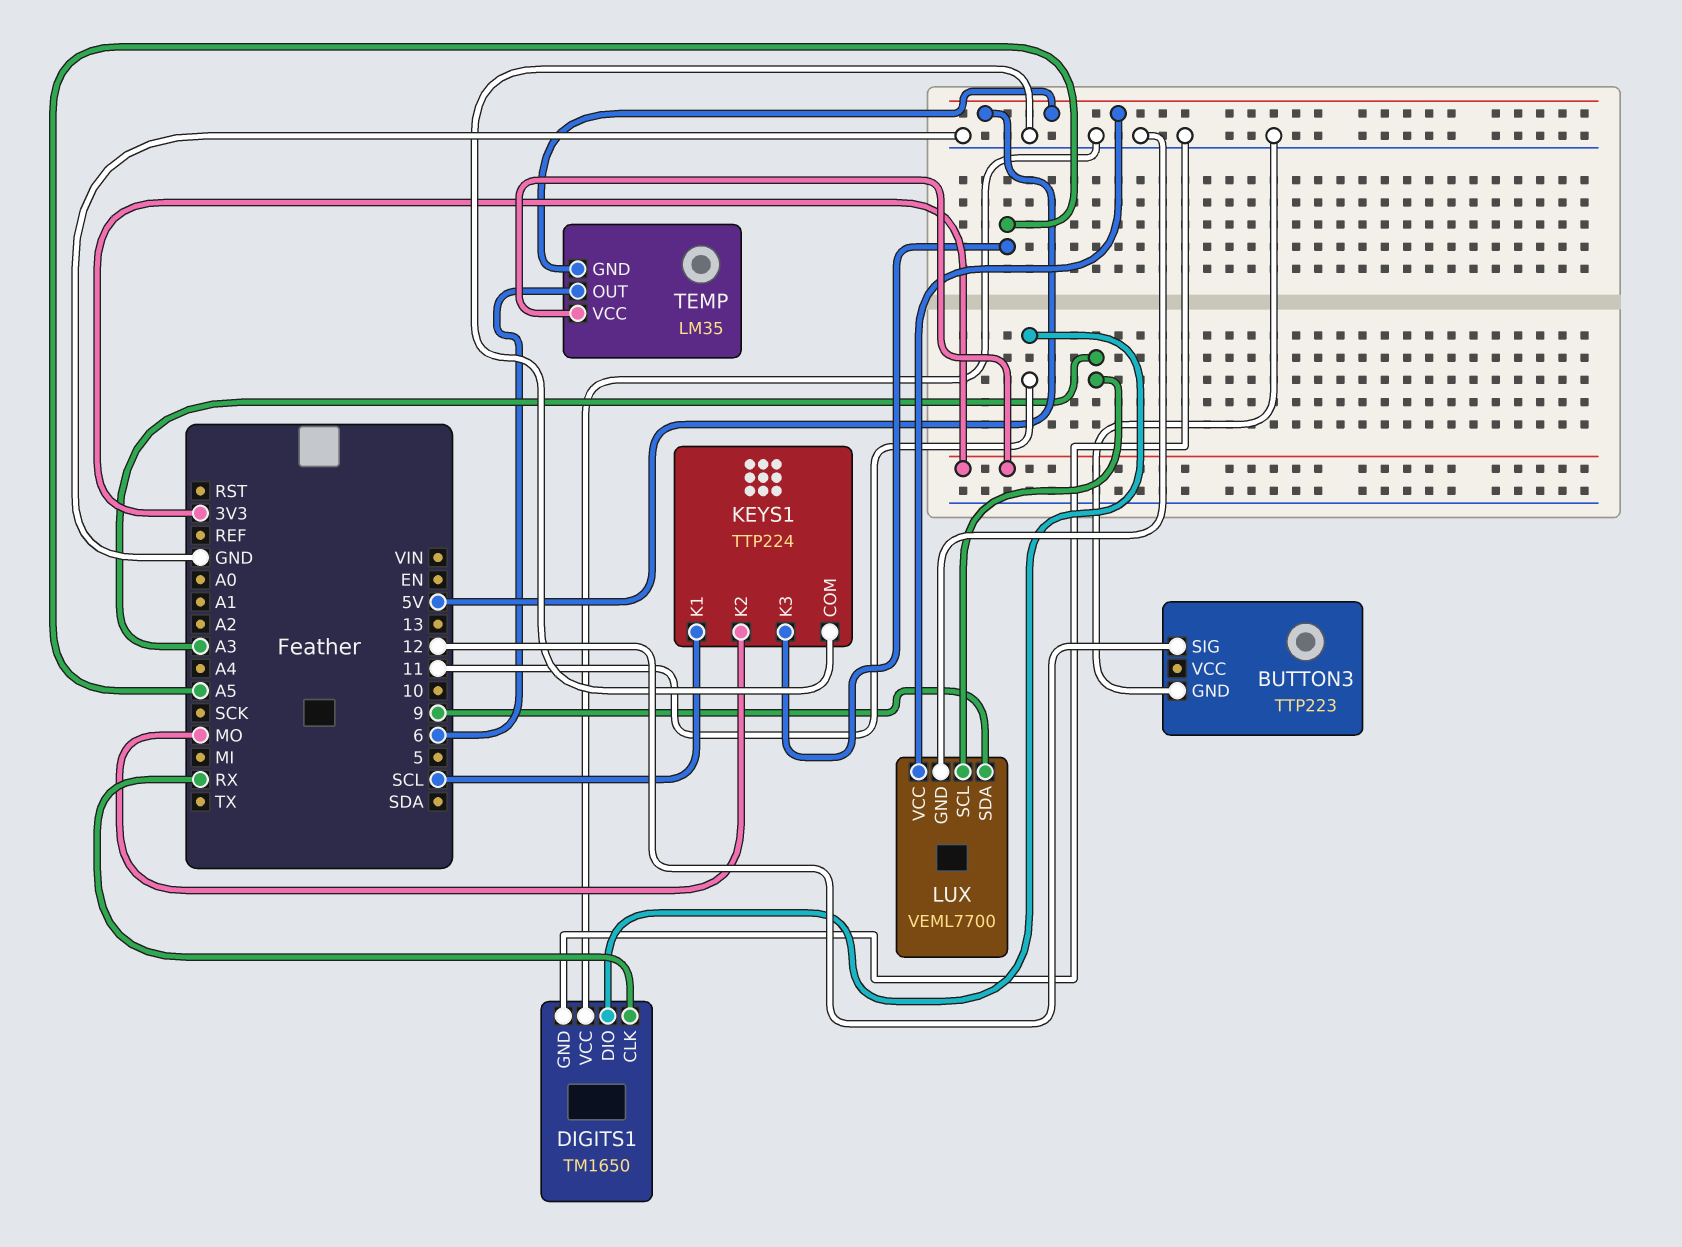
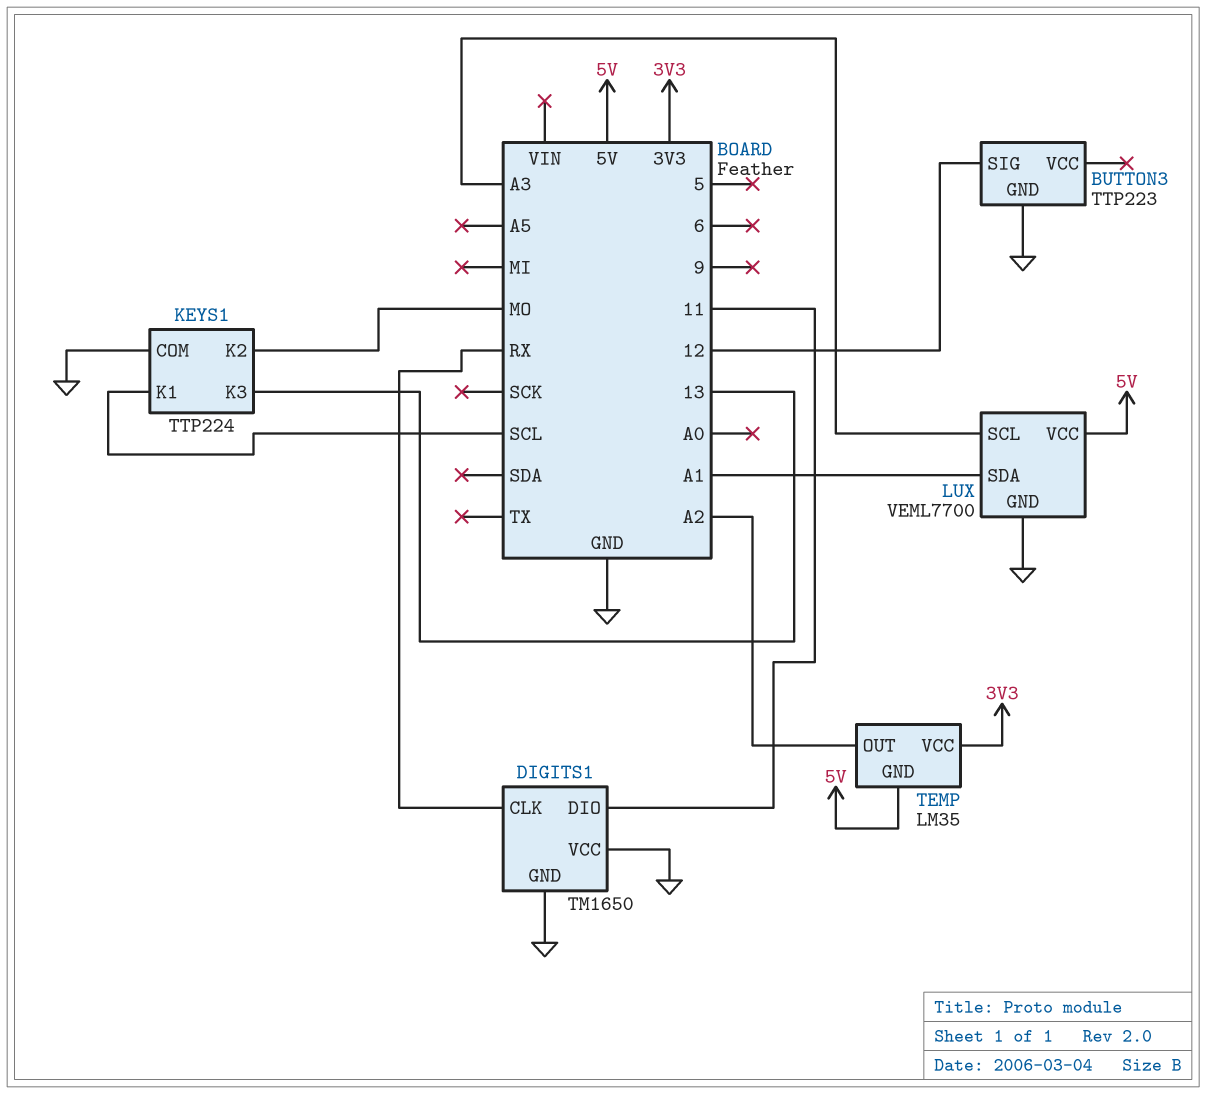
KEYS1 pin K3: A5 -> 13
LUX pin SDA: 9 -> A1
TEMP pin OUT: 6 -> A2

